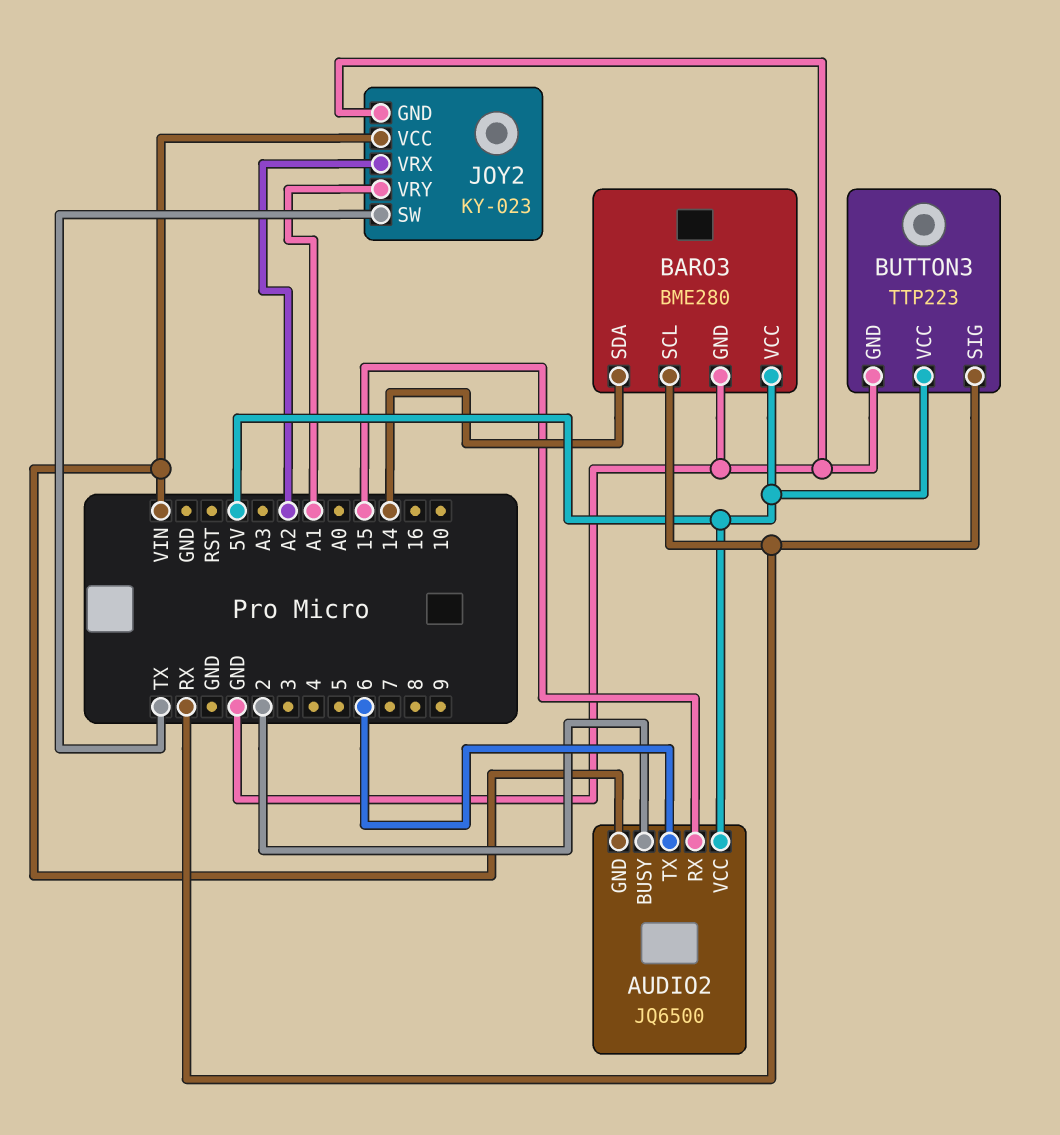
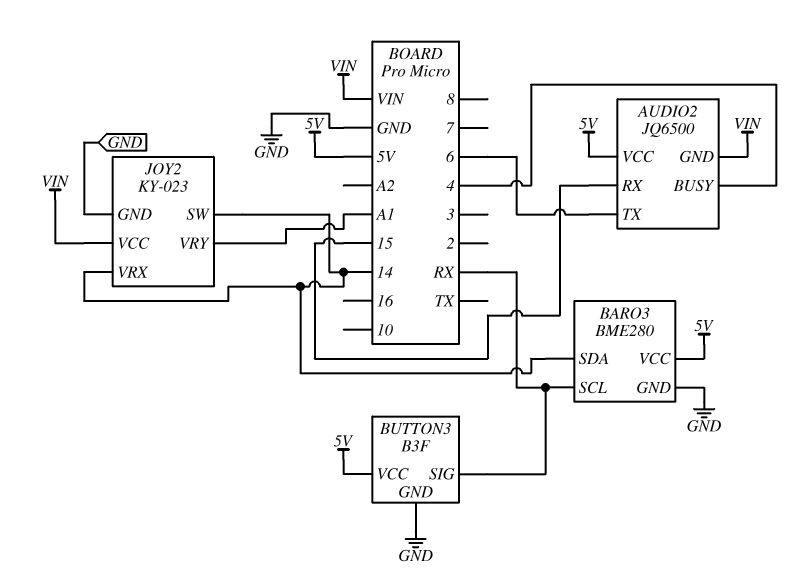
AUDIO2 pin BUSY: 2 -> 4
BUTTON3: TTP223 -> B3F
JOY2 pin SW: TX -> 14
JOY2 pin VRX: A2 -> 14

